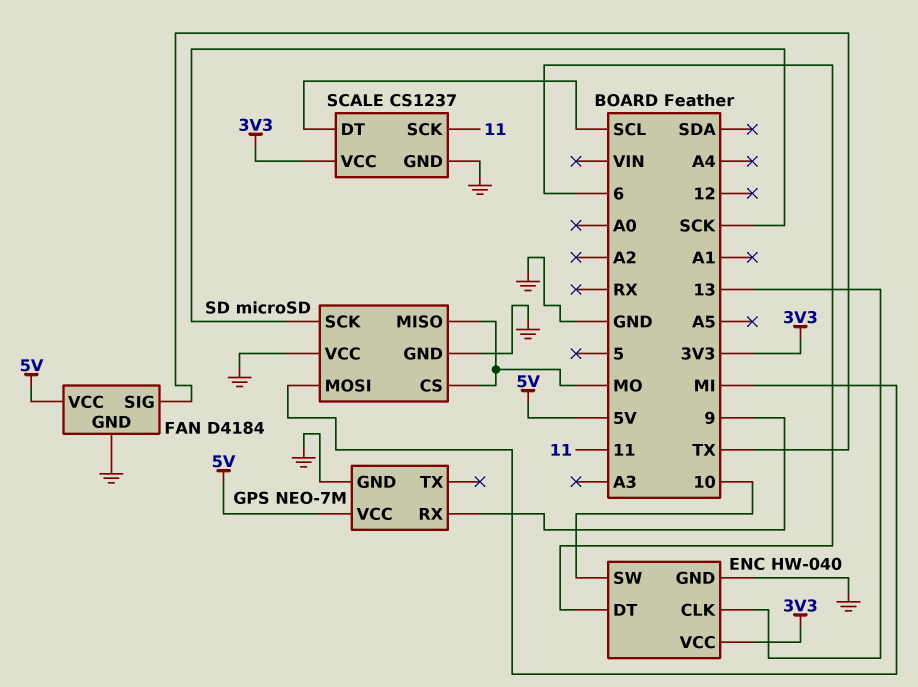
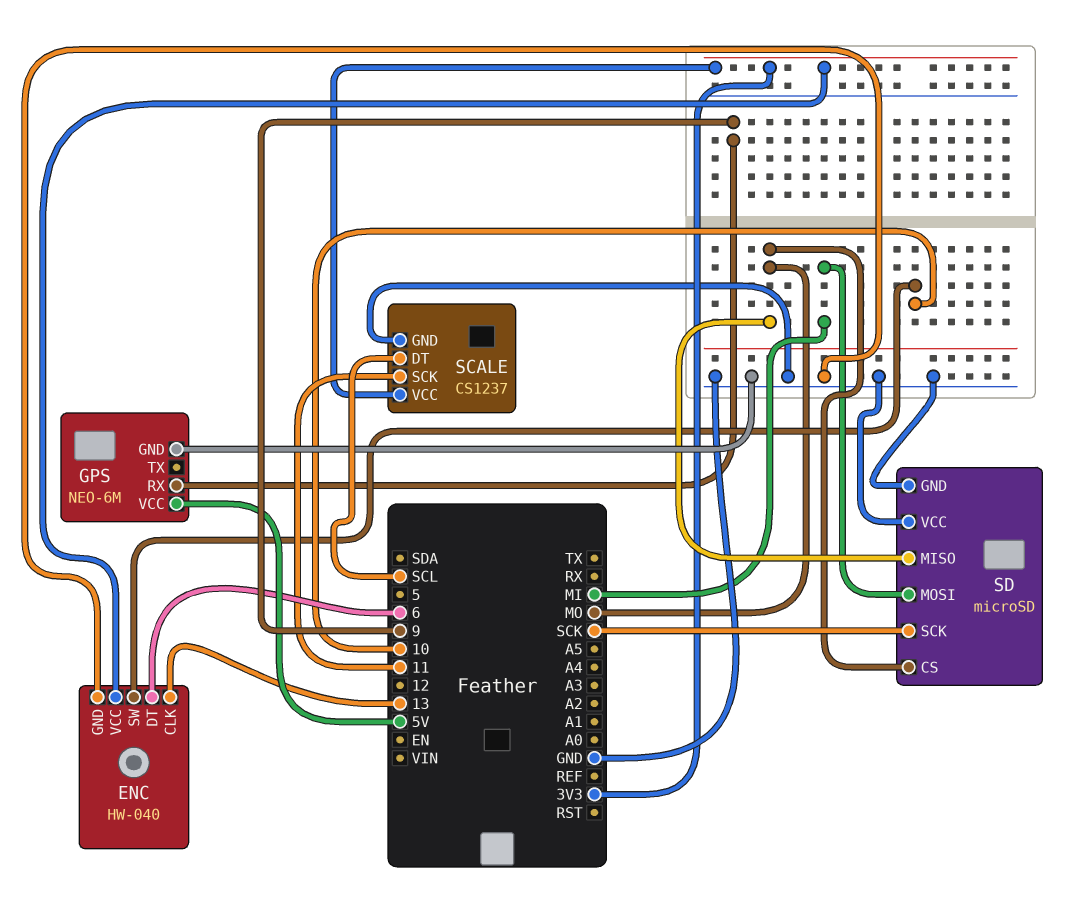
FAN: D4184 -> none
FAN pin GND: GND -> none
FAN pin SIG: TX -> none
FAN pin VCC: 5V -> none
GPS: NEO-7M -> NEO-6M

